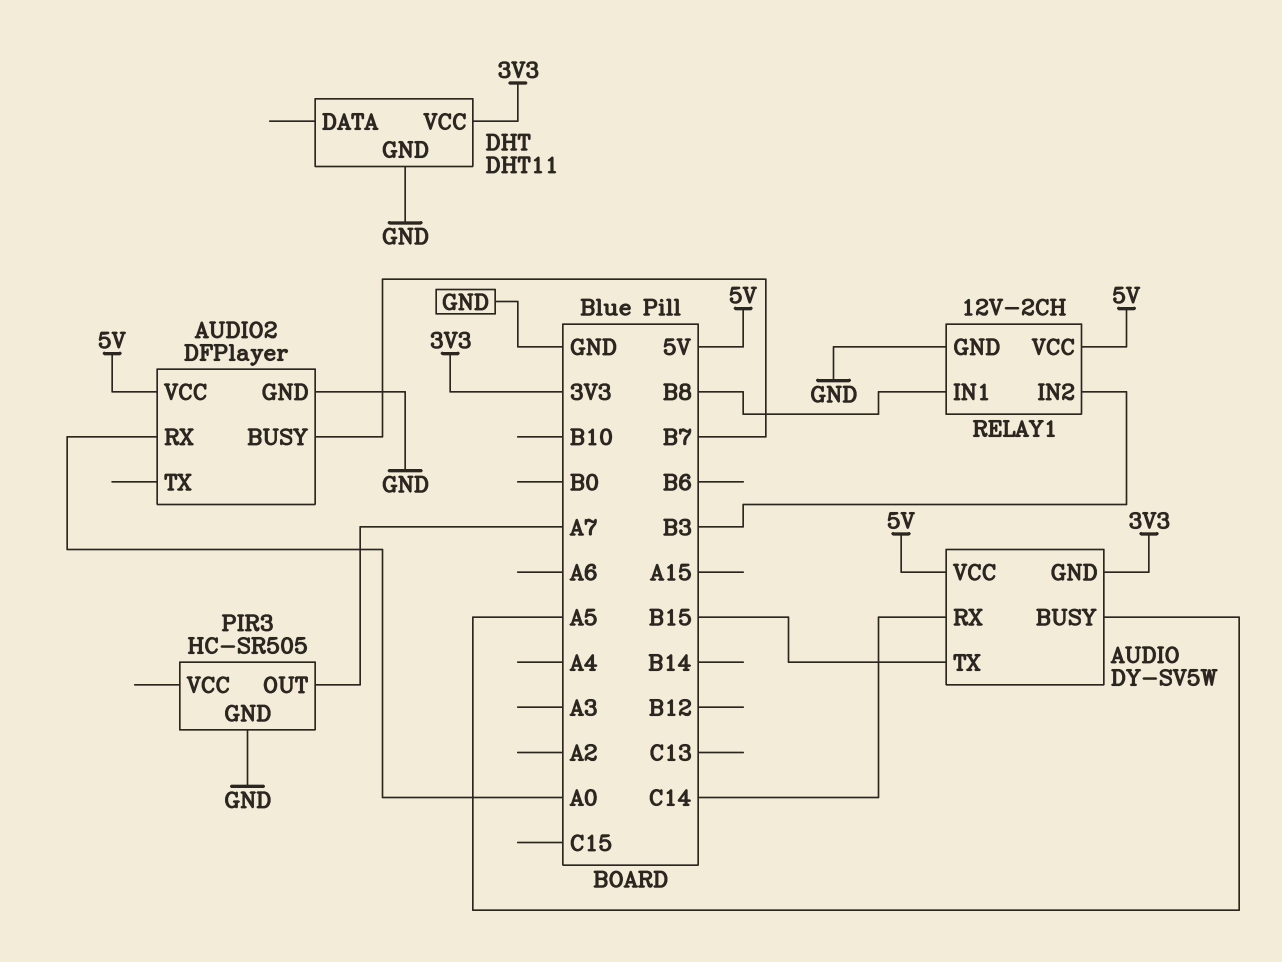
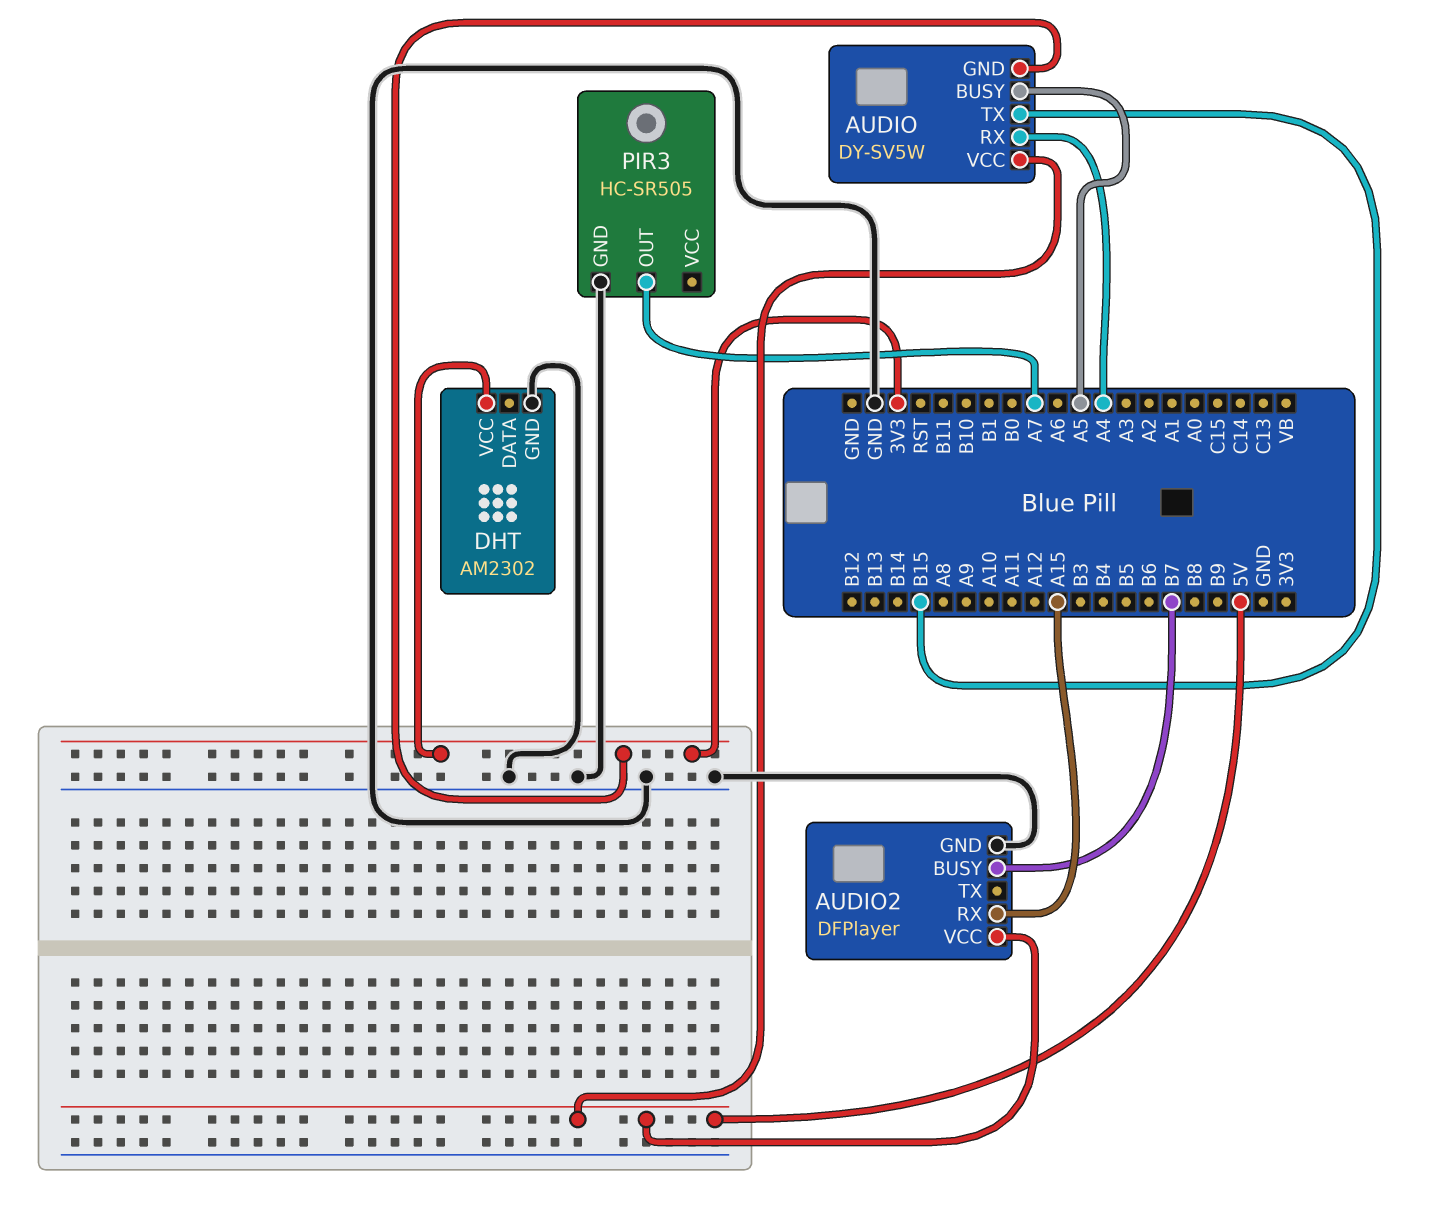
AUDIO pin RX: C14 -> A4
AUDIO2 pin RX: A0 -> A15
DHT: DHT11 -> AM2302
RELAY1: 12V-2CH -> none
RELAY1 pin GND: GND -> none
RELAY1 pin IN1: B8 -> none
RELAY1 pin IN2: B3 -> none
RELAY1 pin VCC: 5V -> none

